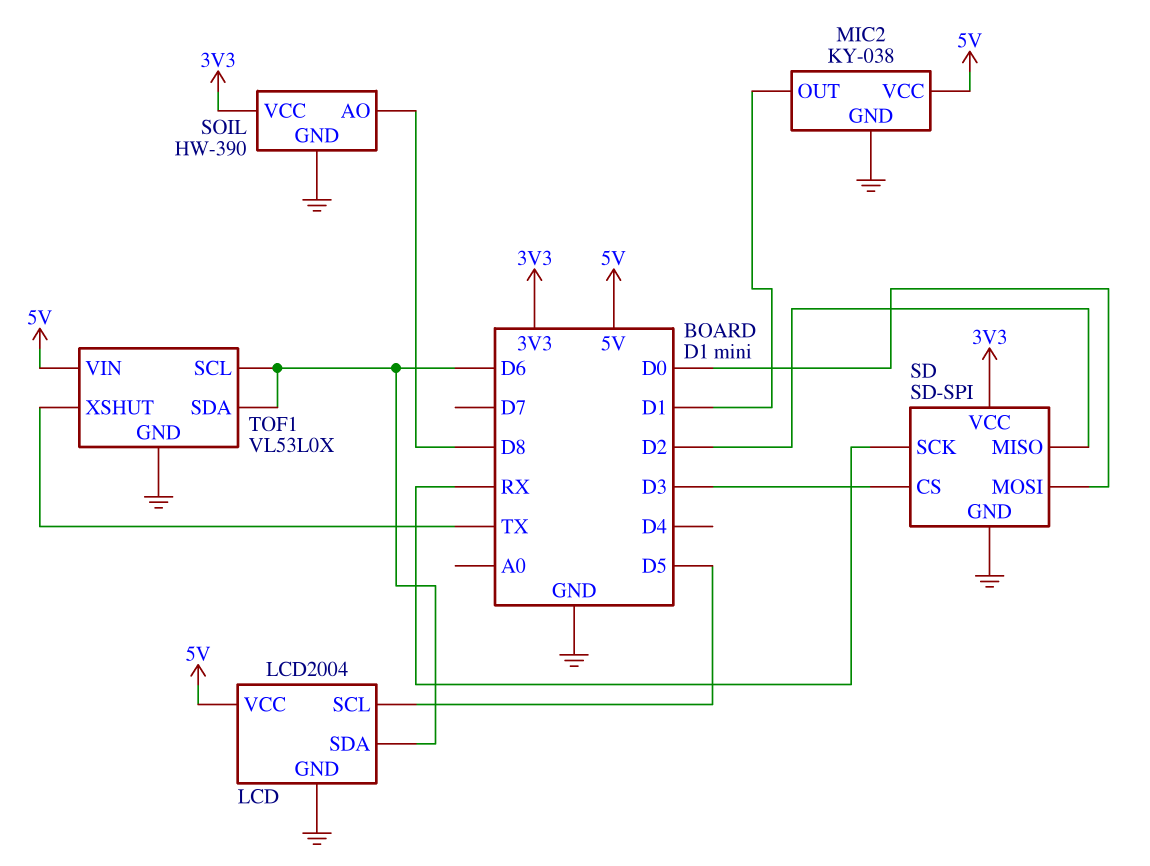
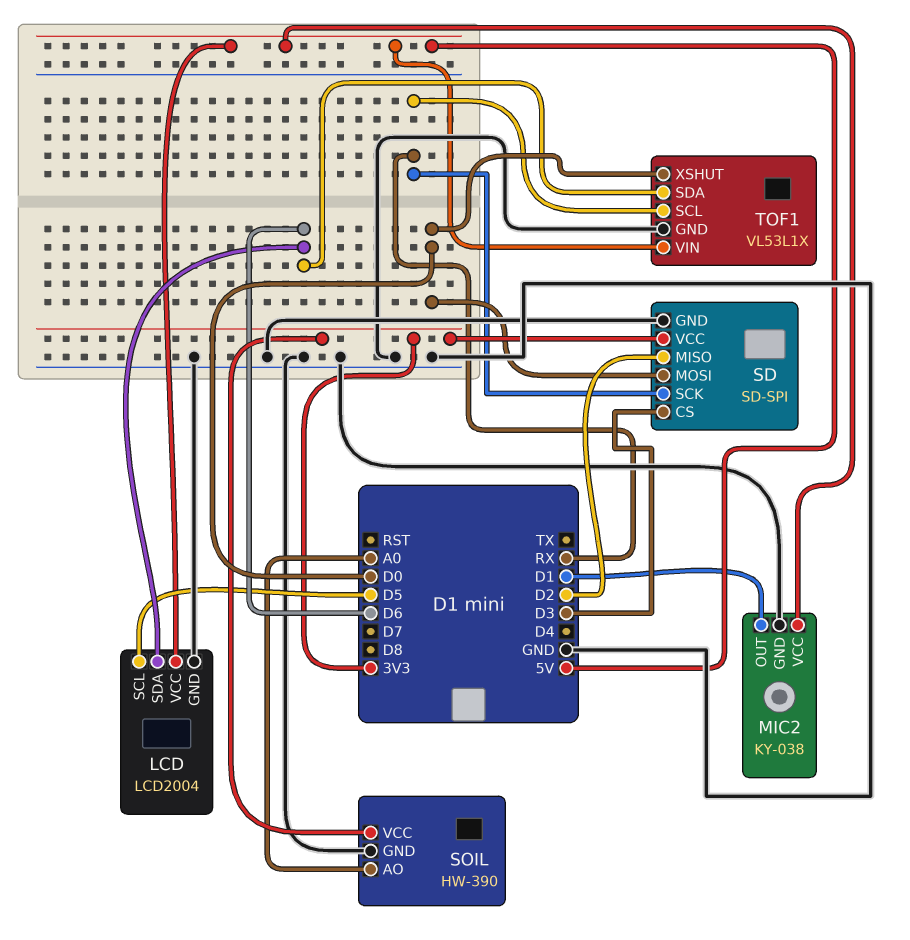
SOIL pin AO: D8 -> A0
TOF1: VL53L0X -> VL53L1X
TOF1 pin SCL: D6 -> RX
TOF1 pin XSHUT: TX -> D0

